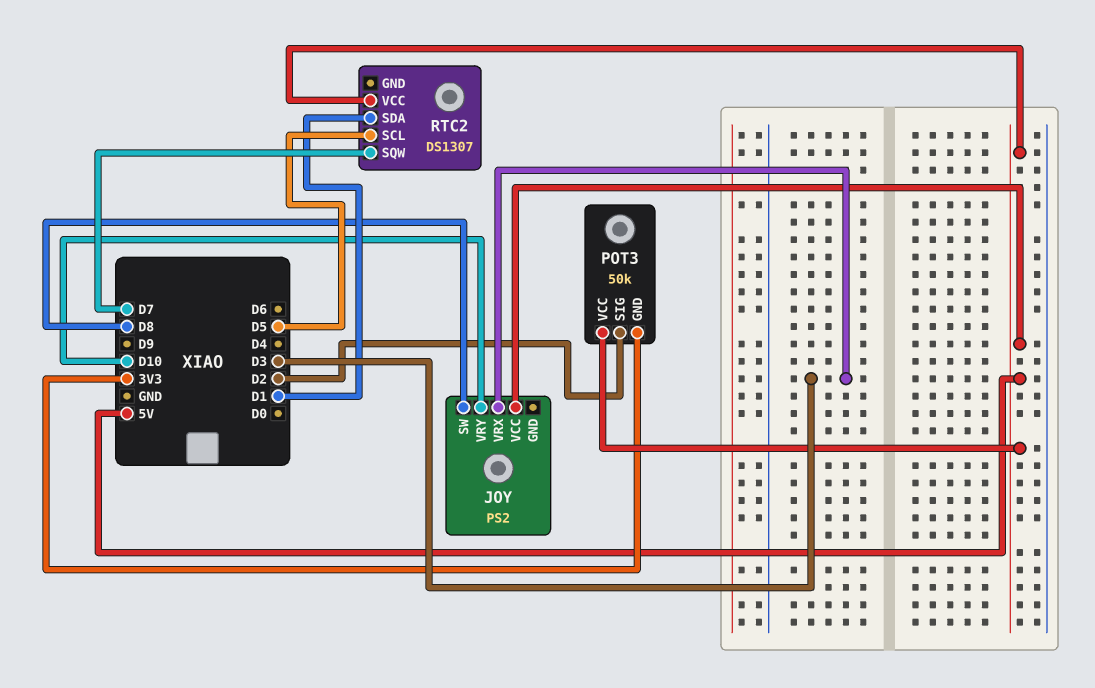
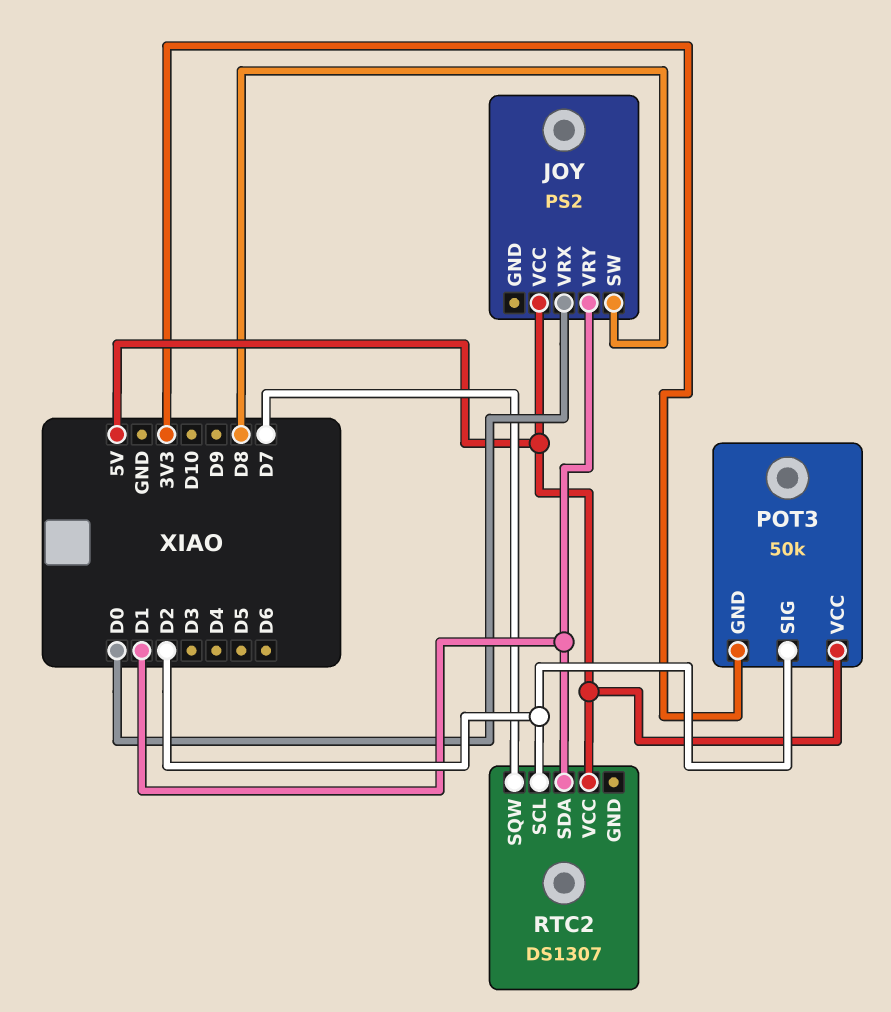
JOY pin VRX: D3 -> D0
JOY pin VRY: D10 -> D1
RTC2 pin SCL: D5 -> D2

